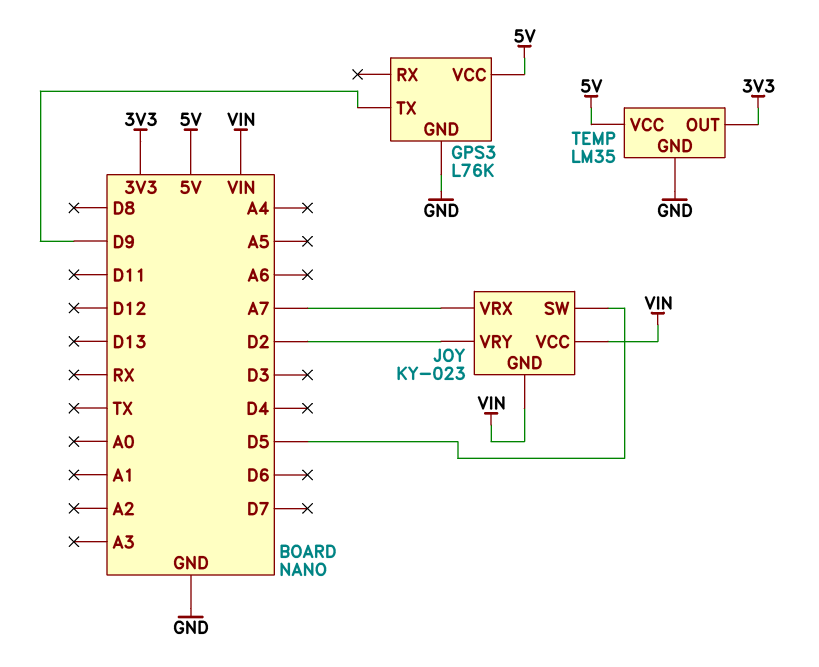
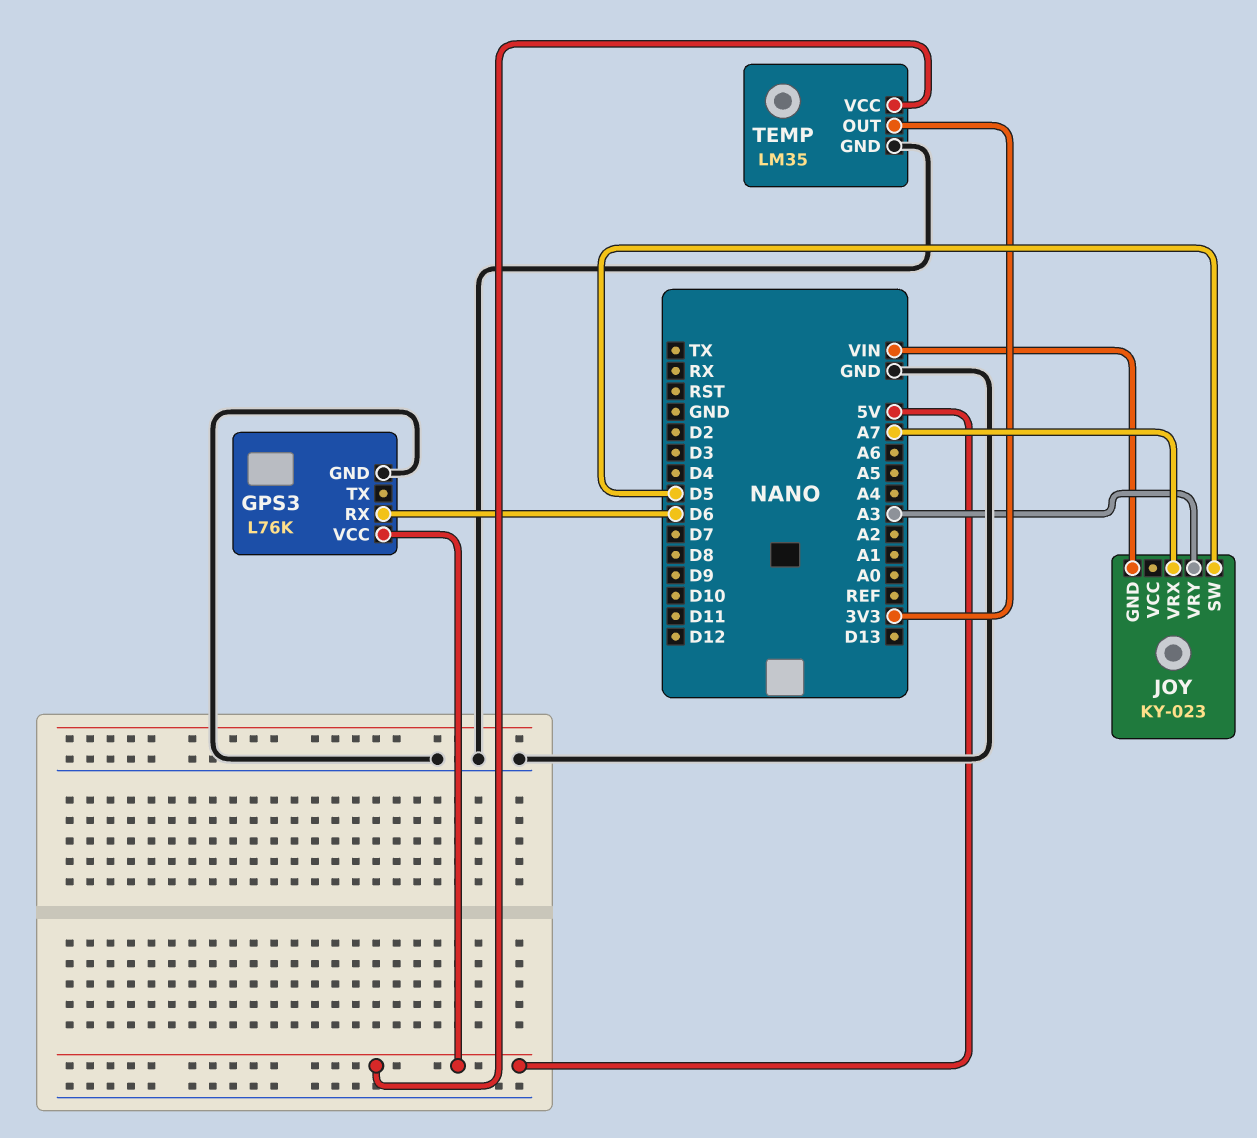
GPS3 pin RX: none -> D6
GPS3 pin TX: D9 -> none
JOY pin VCC: VIN -> none
JOY pin VRY: D2 -> A3

